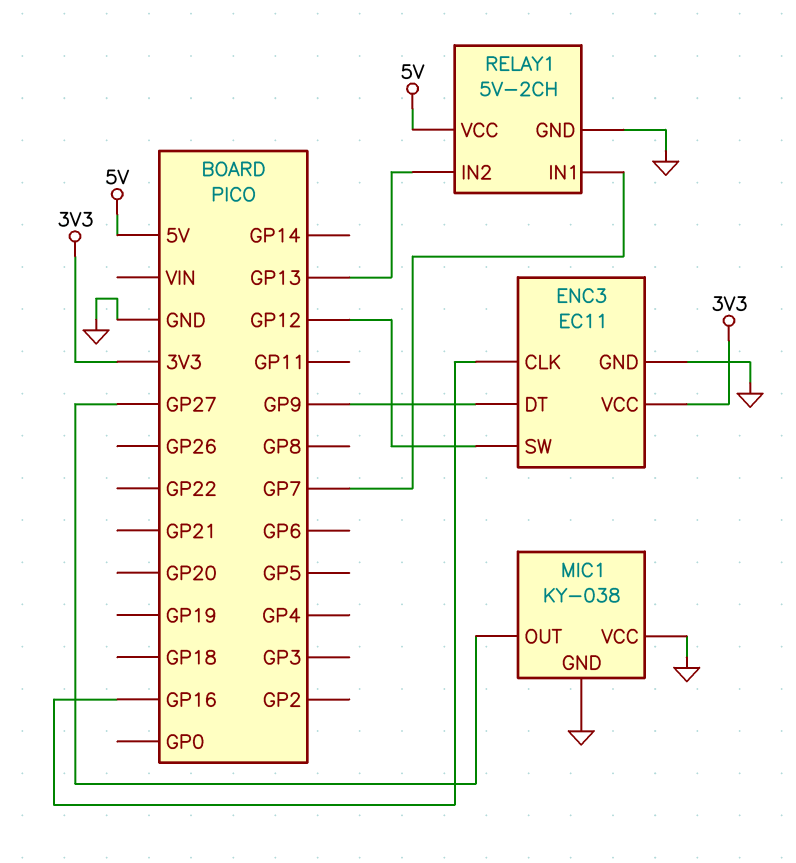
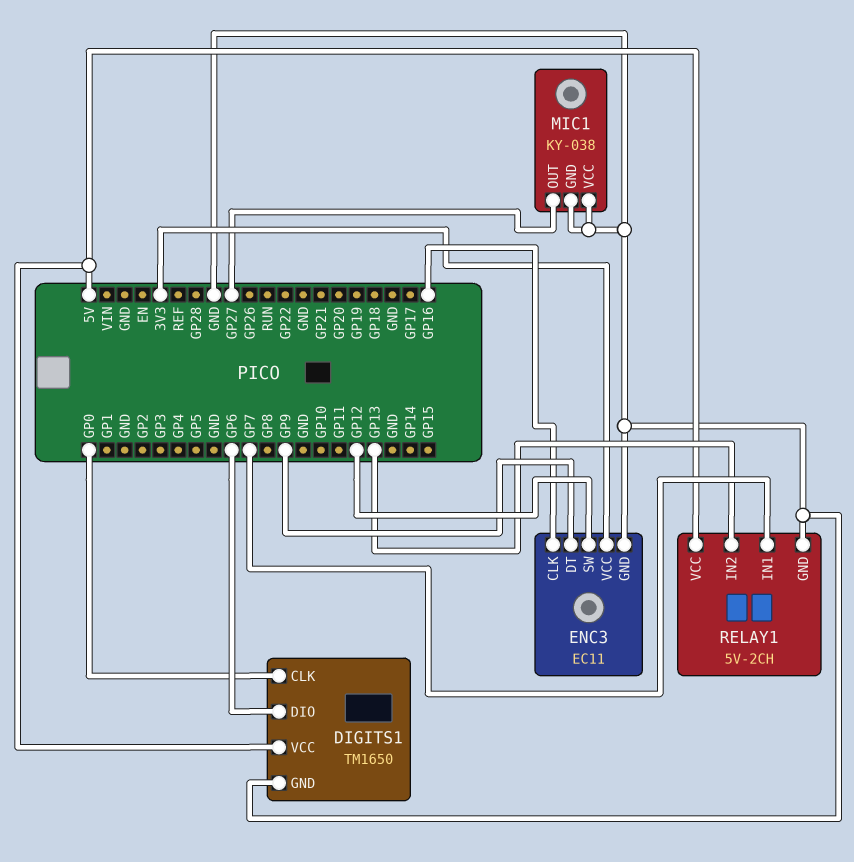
DIGITS1: none -> TM1650
DIGITS1 pin CLK: none -> GP0
DIGITS1 pin DIO: none -> GP6
DIGITS1 pin GND: none -> GND
DIGITS1 pin VCC: none -> 5V

